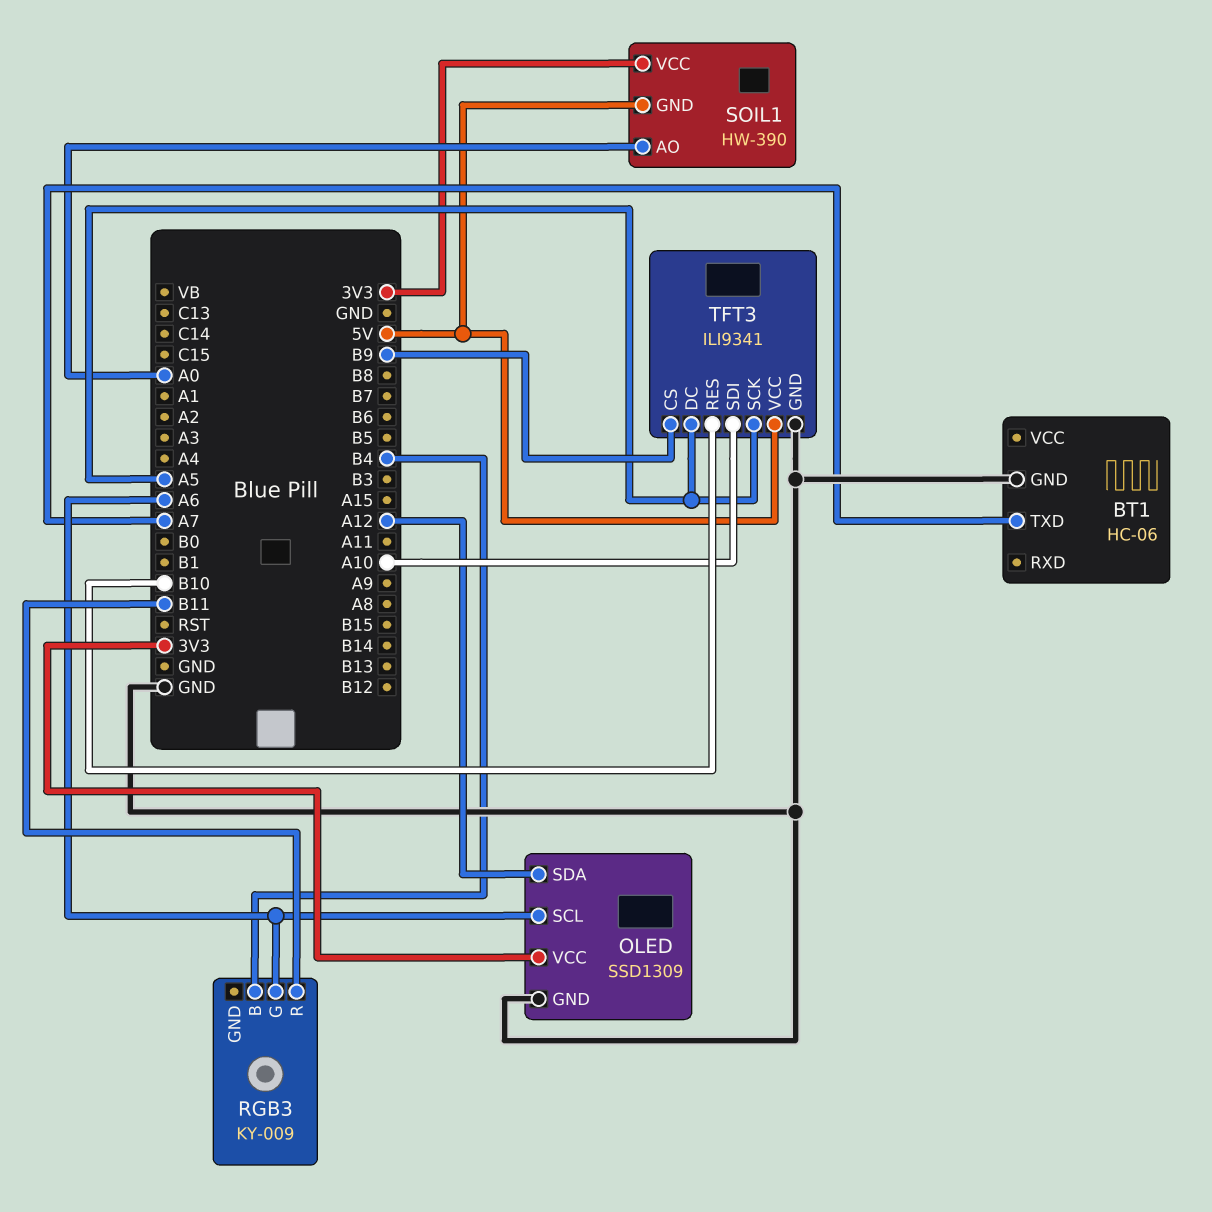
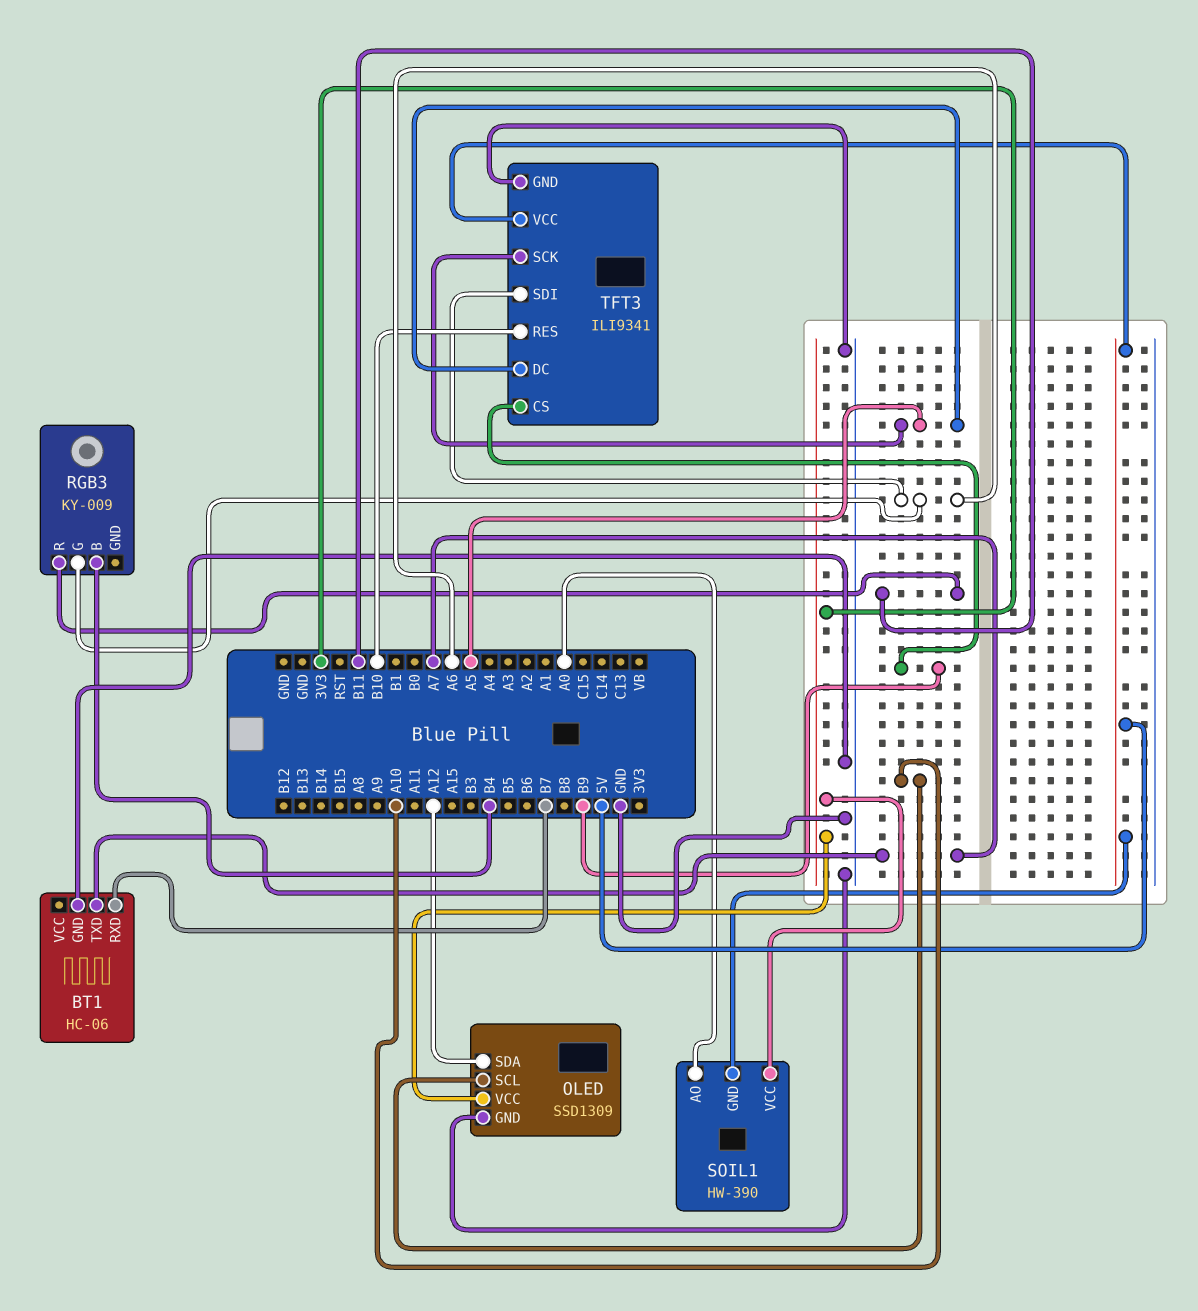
BT1 pin RXD: none -> B7
OLED pin SCL: A6 -> A10
TFT3 pin SDI: A10 -> A6

